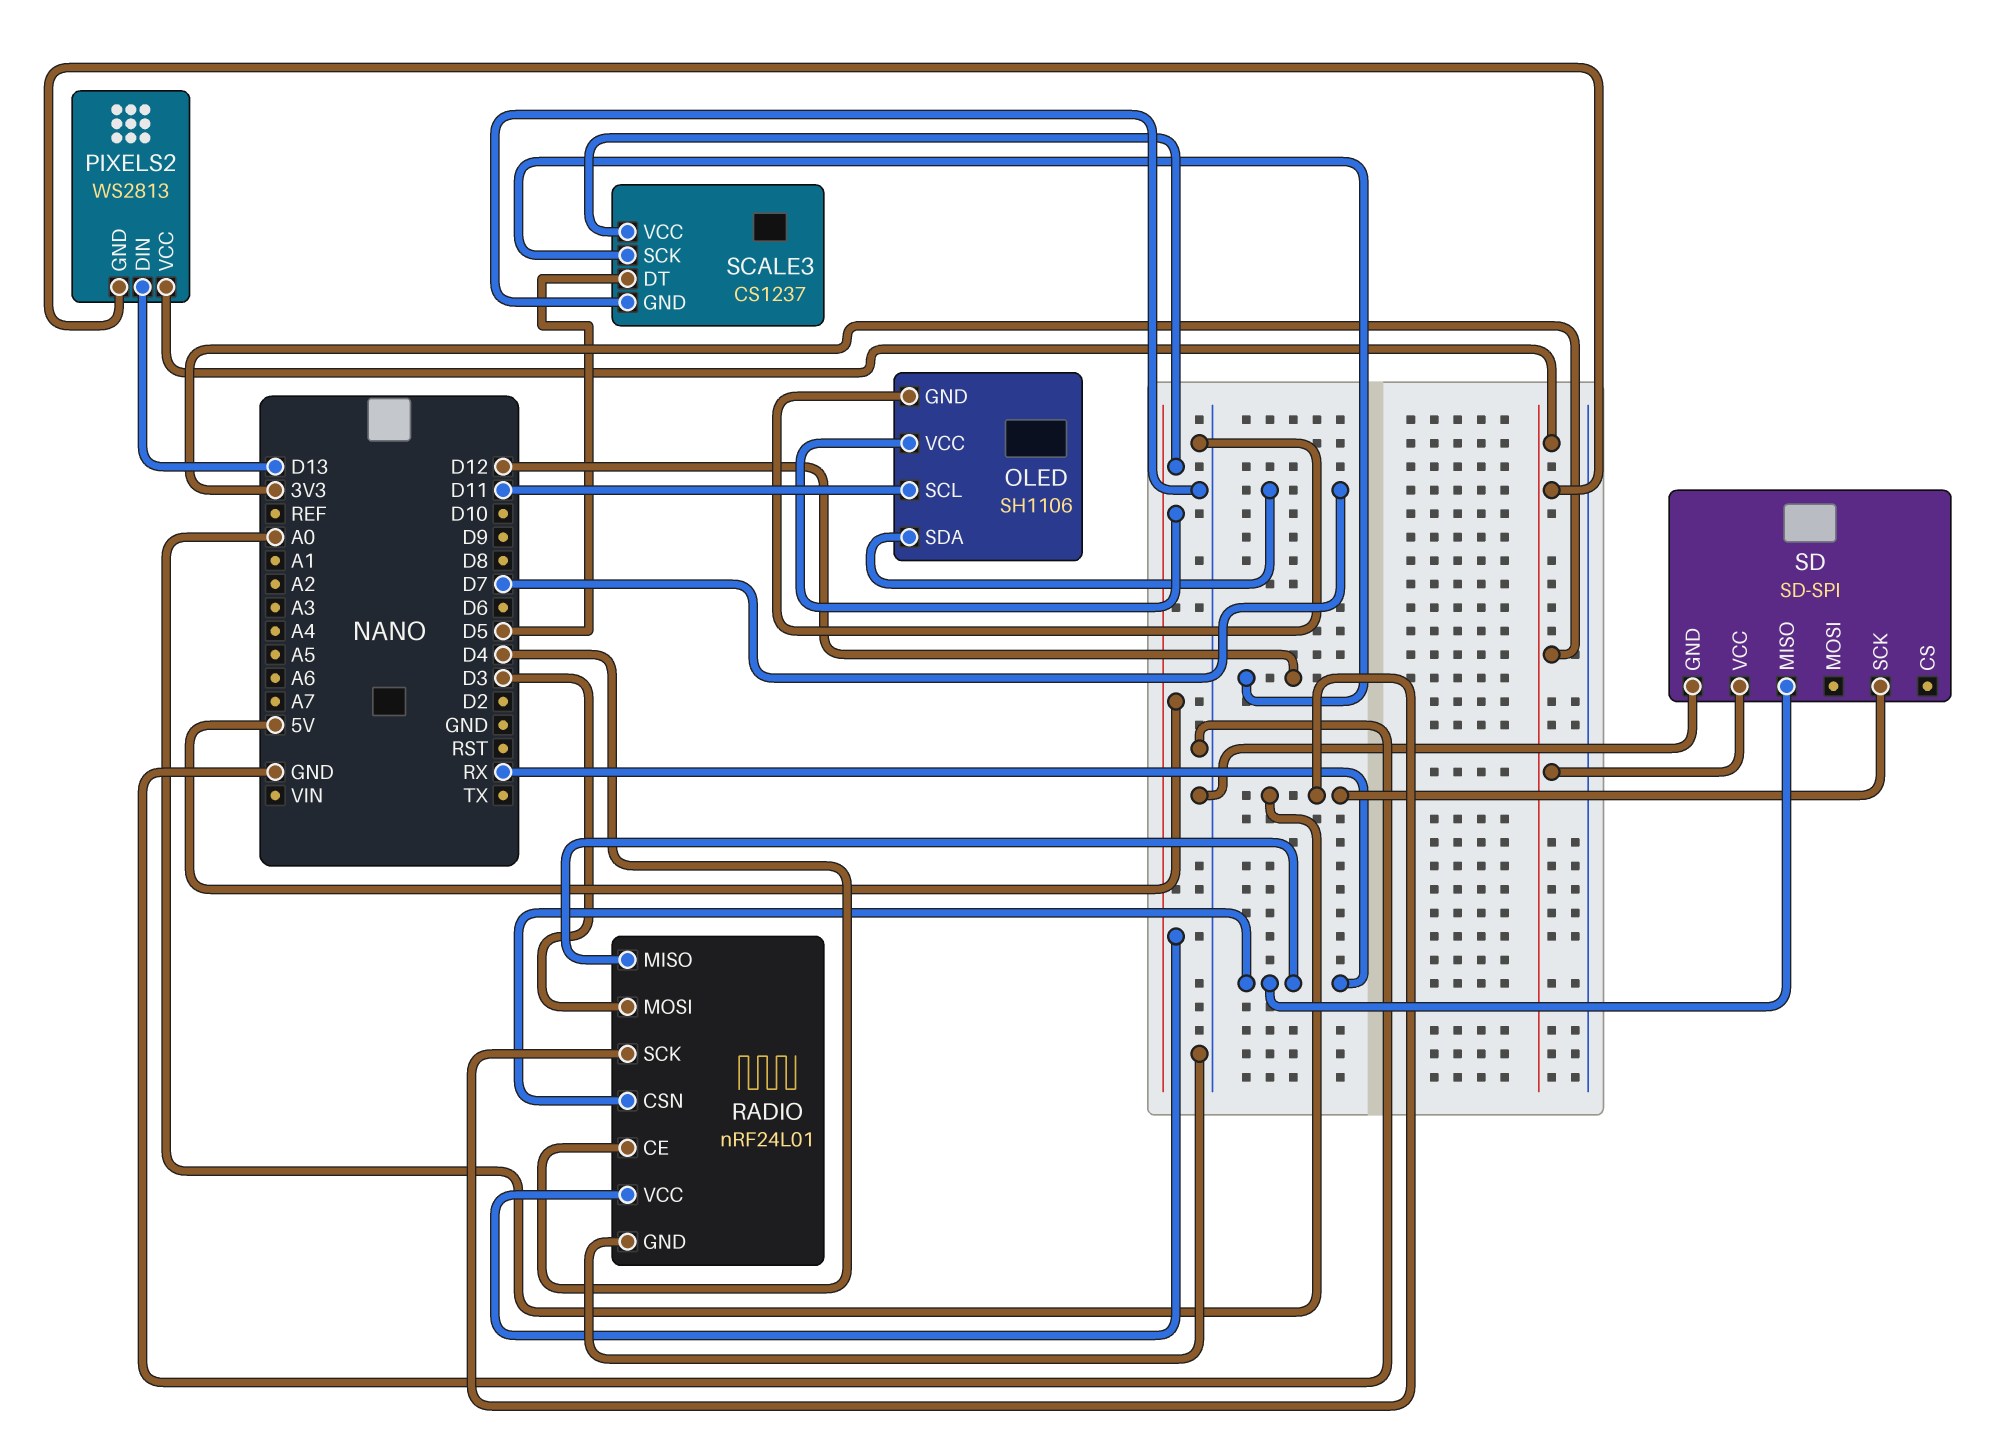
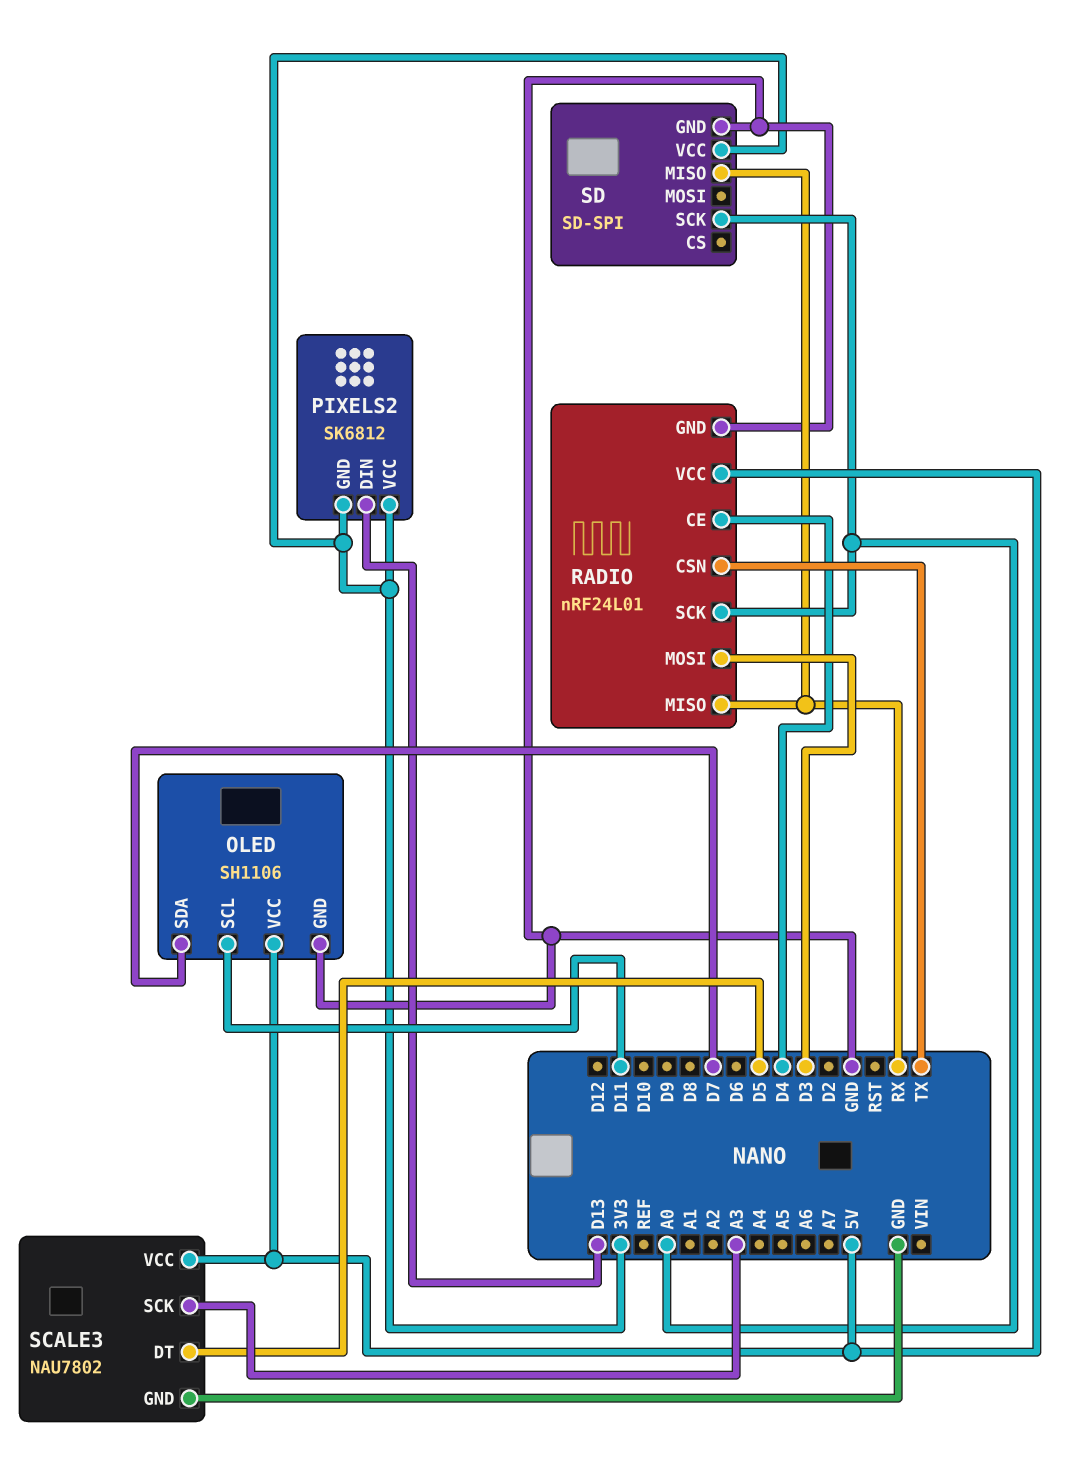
PIXELS2: WS2813 -> SK6812
RADIO pin CSN: RX -> TX
SCALE3: CS1237 -> NAU7802
SCALE3 pin SCK: D12 -> A3

